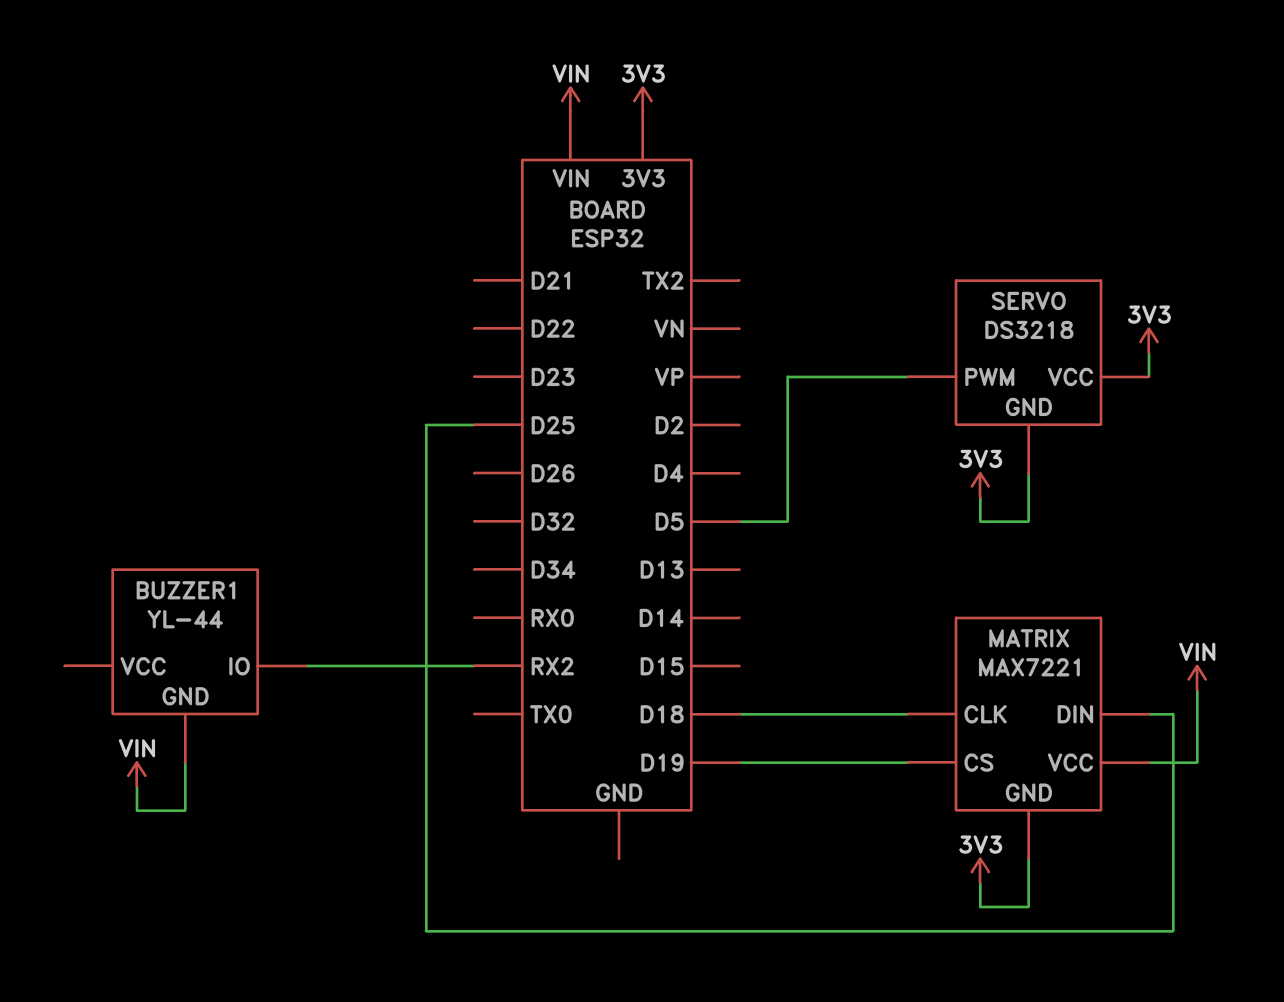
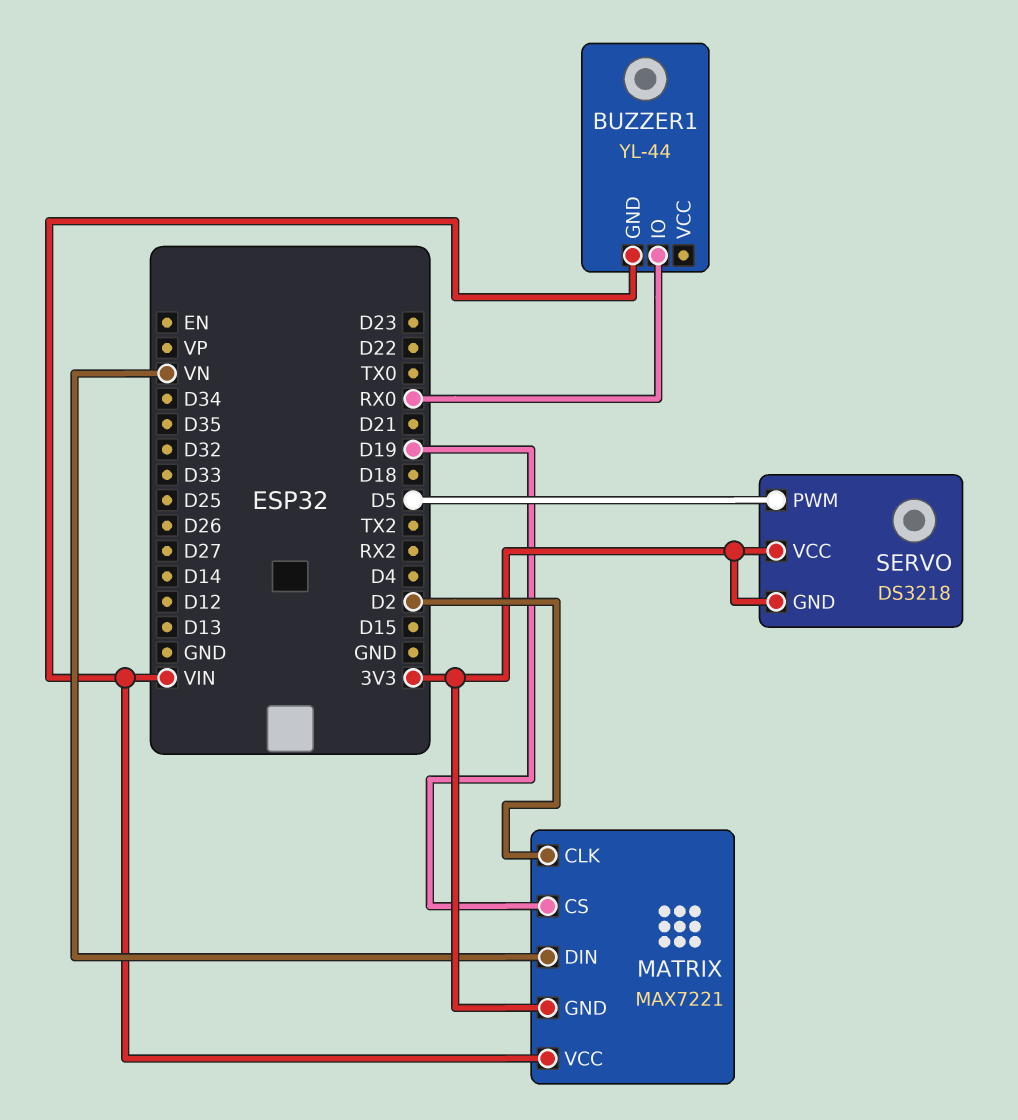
BUZZER1 pin IO: RX2 -> RX0
MATRIX pin CLK: D18 -> D2
MATRIX pin DIN: D25 -> VN

